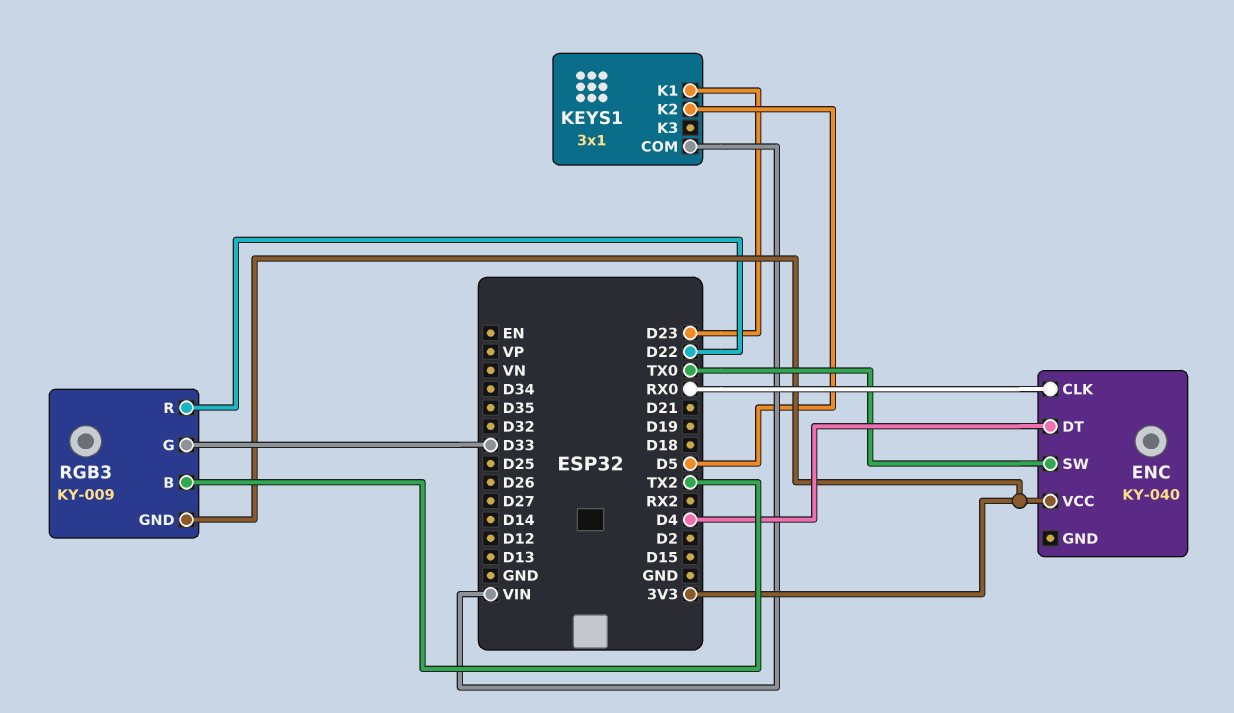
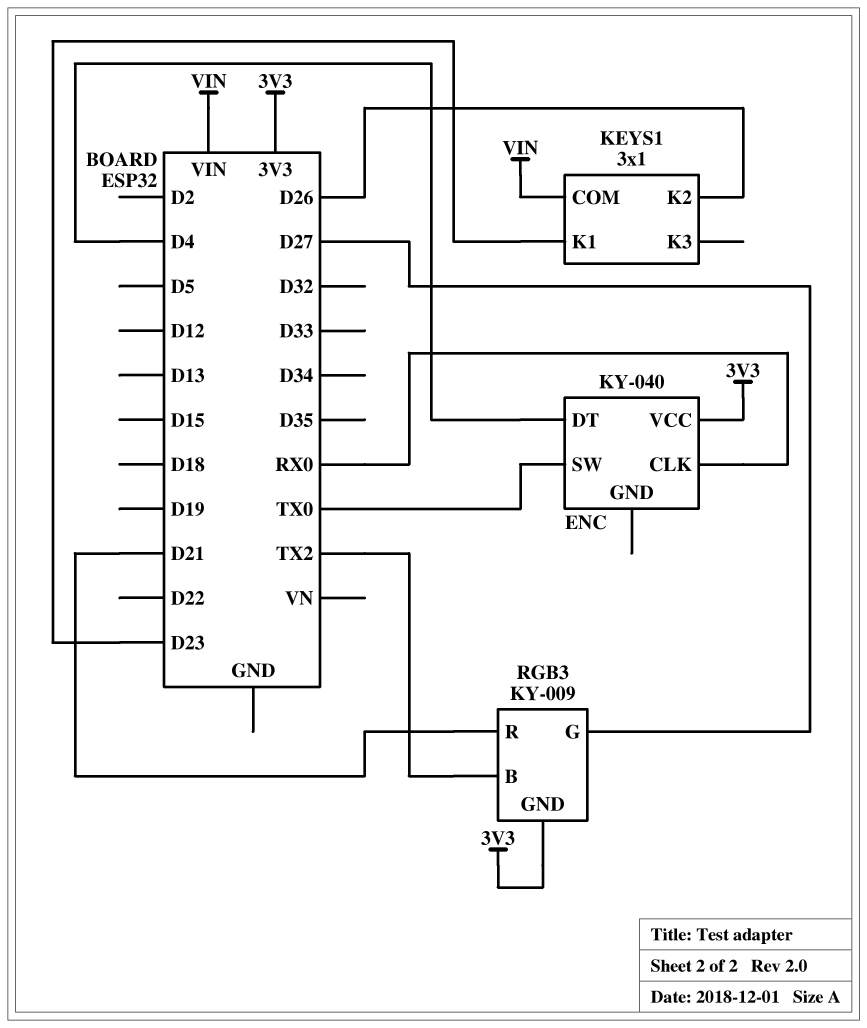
KEYS1 pin K2: D5 -> D26
RGB3 pin G: D33 -> D27
RGB3 pin R: D22 -> D21

